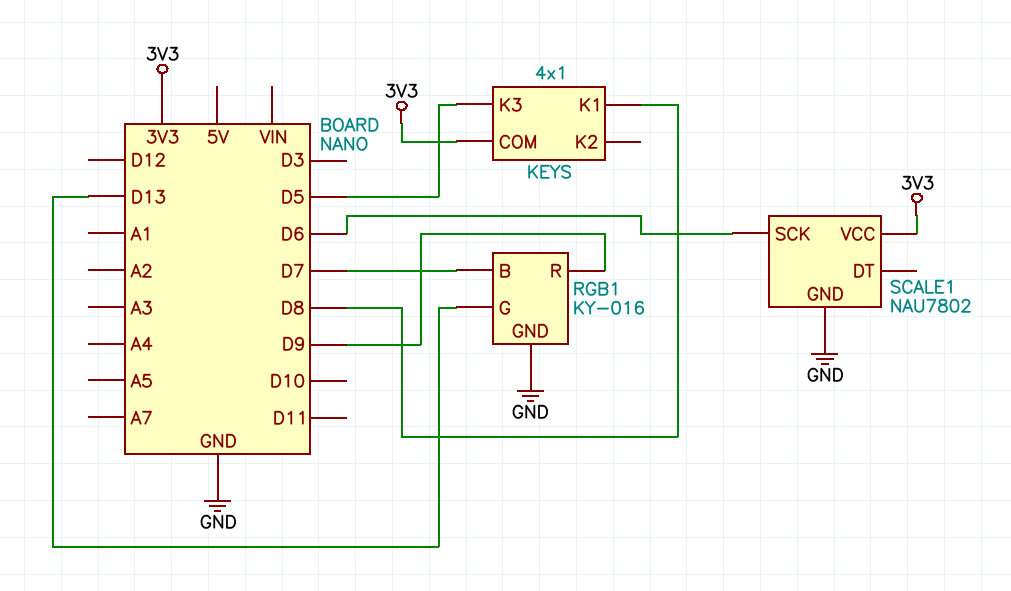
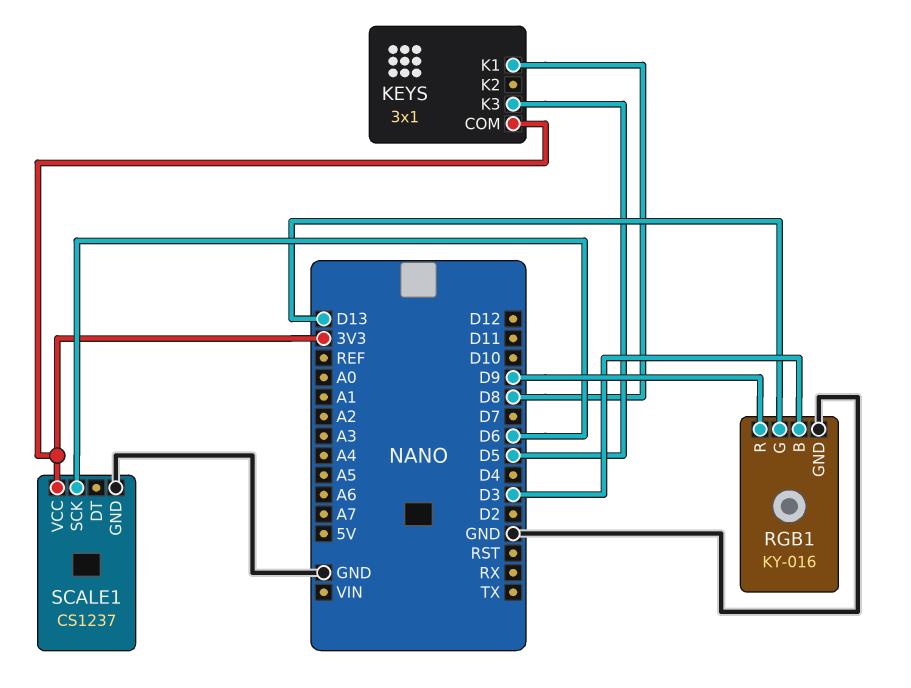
KEYS: 4x1 -> 3x1
RGB1 pin B: D7 -> D3
SCALE1: NAU7802 -> CS1237

